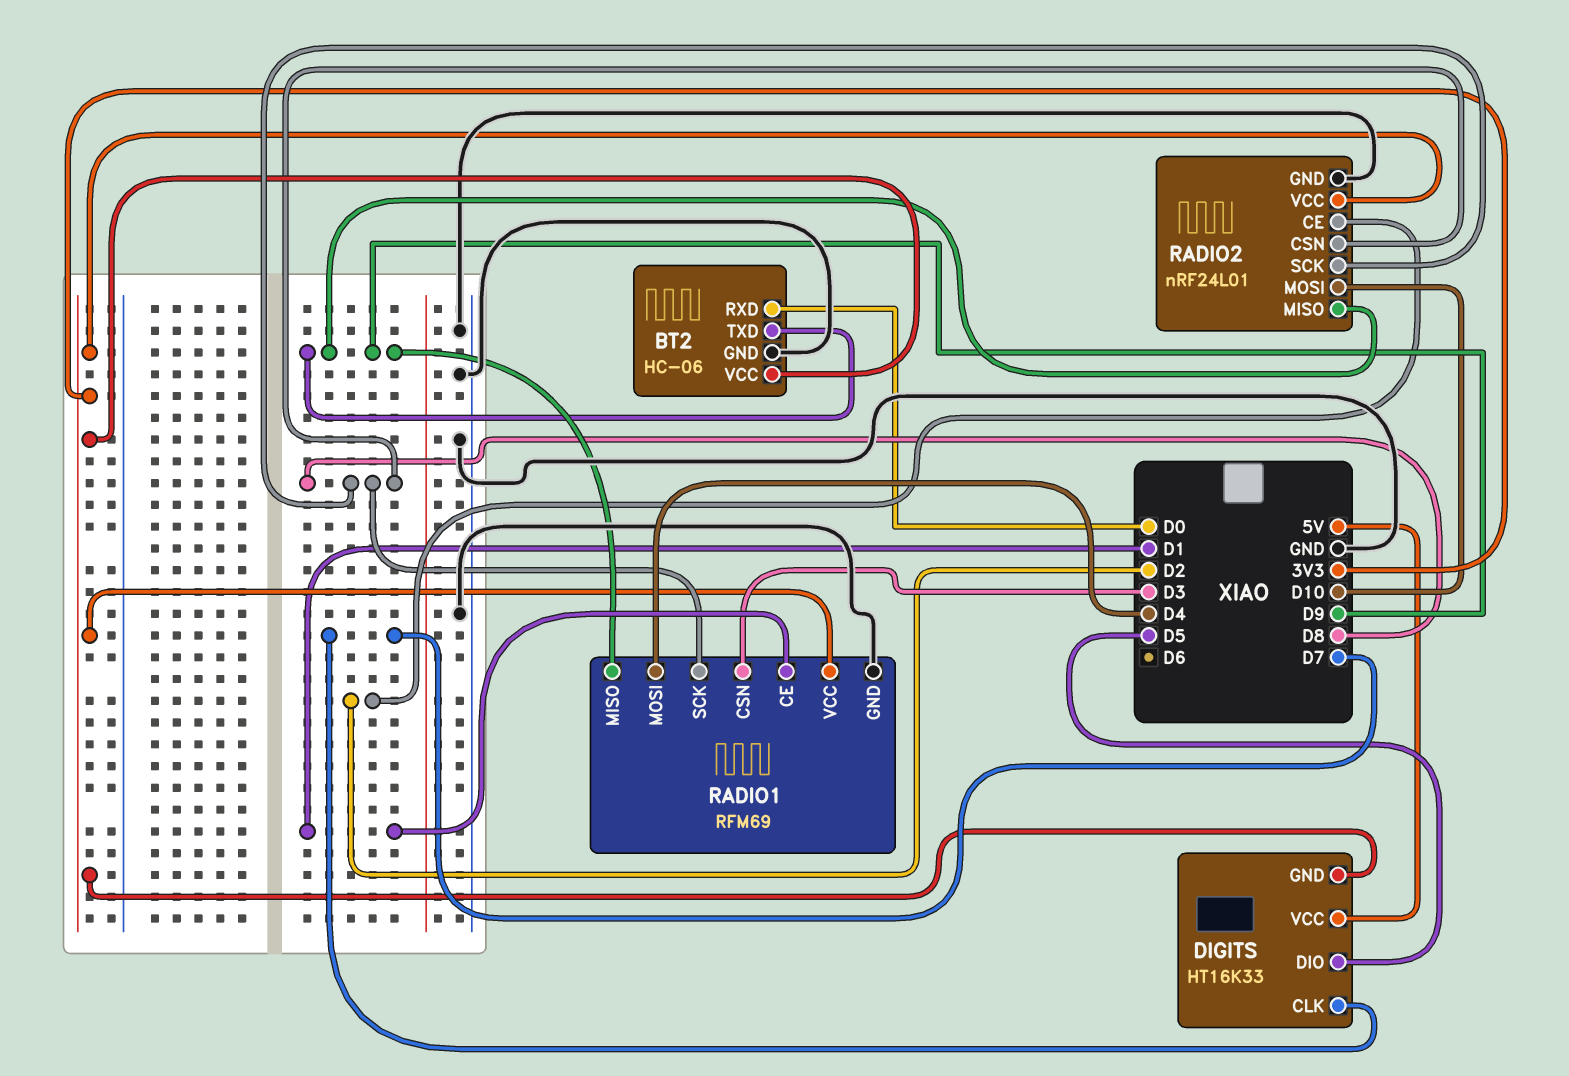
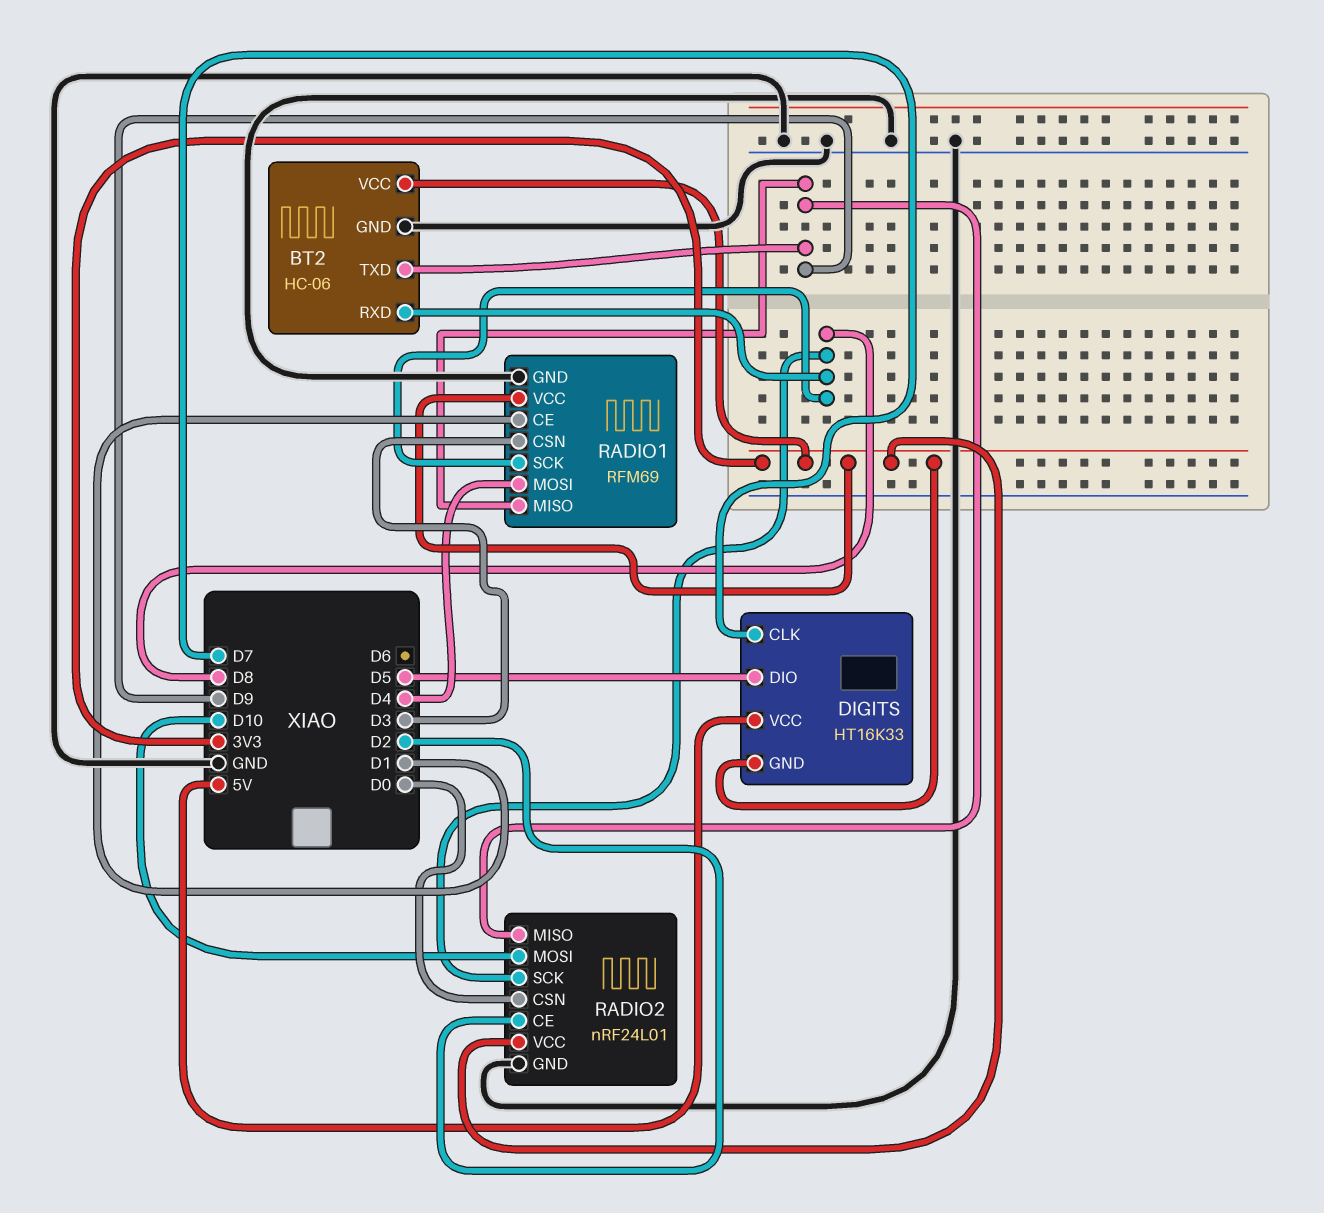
BT2 pin RXD: D0 -> D8
RADIO2 pin CSN: D8 -> D0

